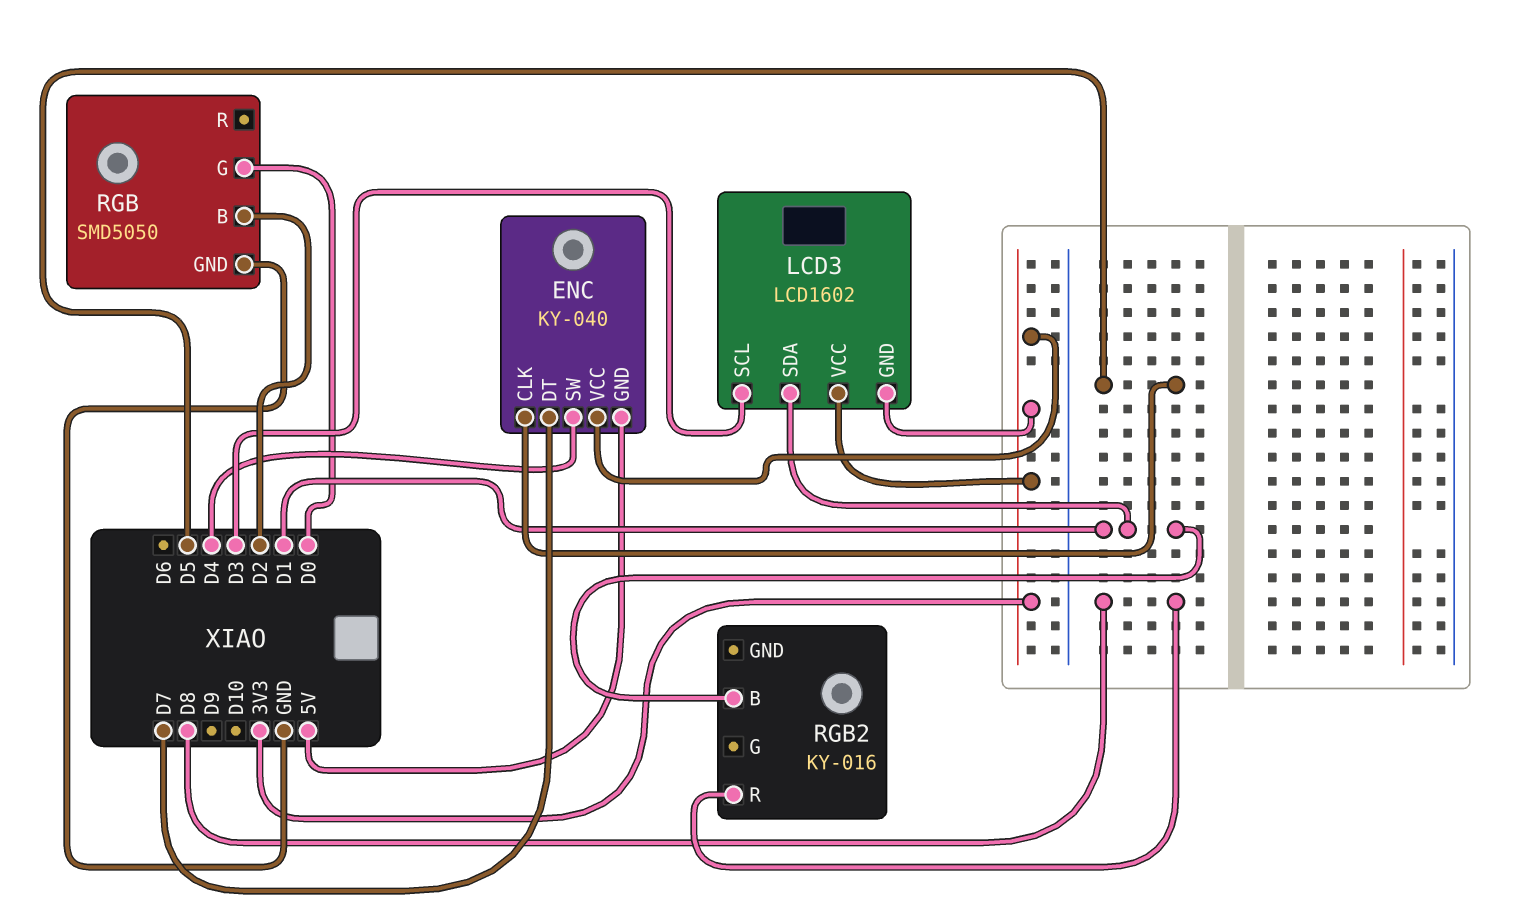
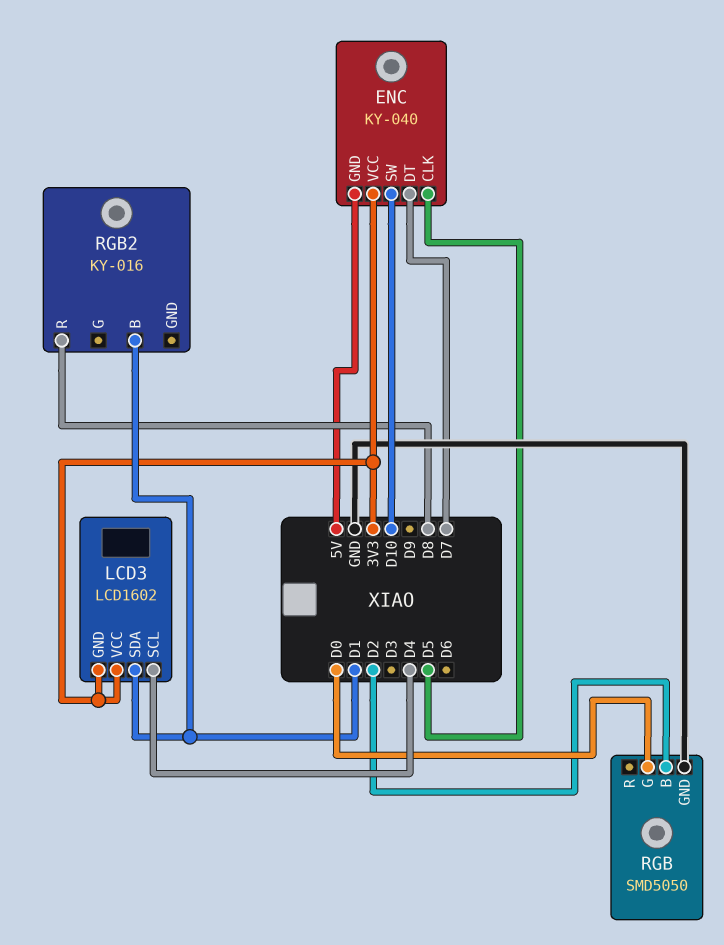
ENC pin SW: D4 -> D10
LCD3 pin SCL: D3 -> D4

